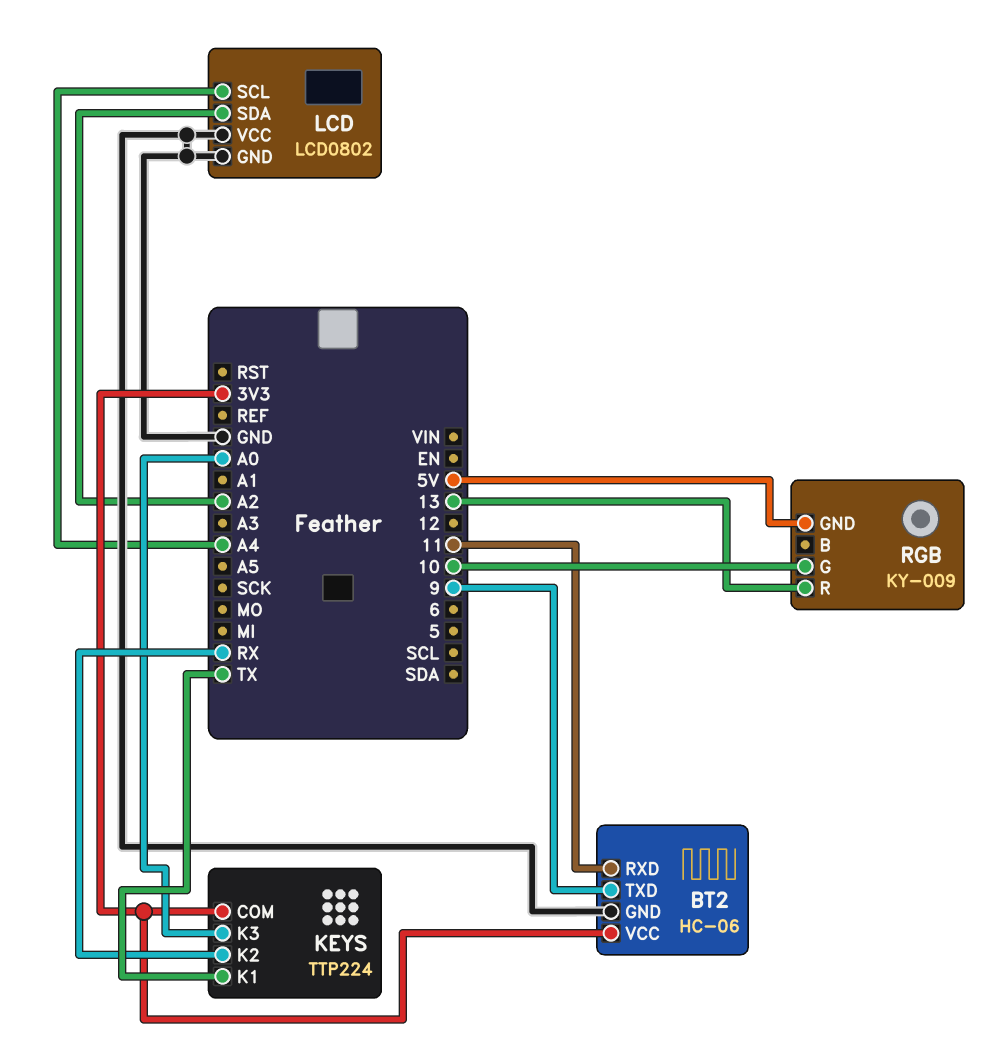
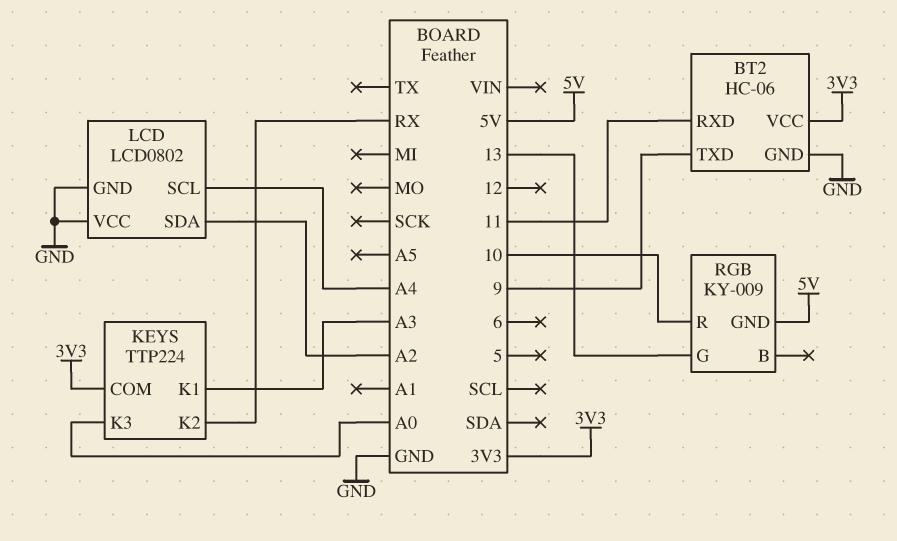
KEYS pin K1: TX -> A3
RGB pin G: 10 -> 13
RGB pin R: 13 -> 10

